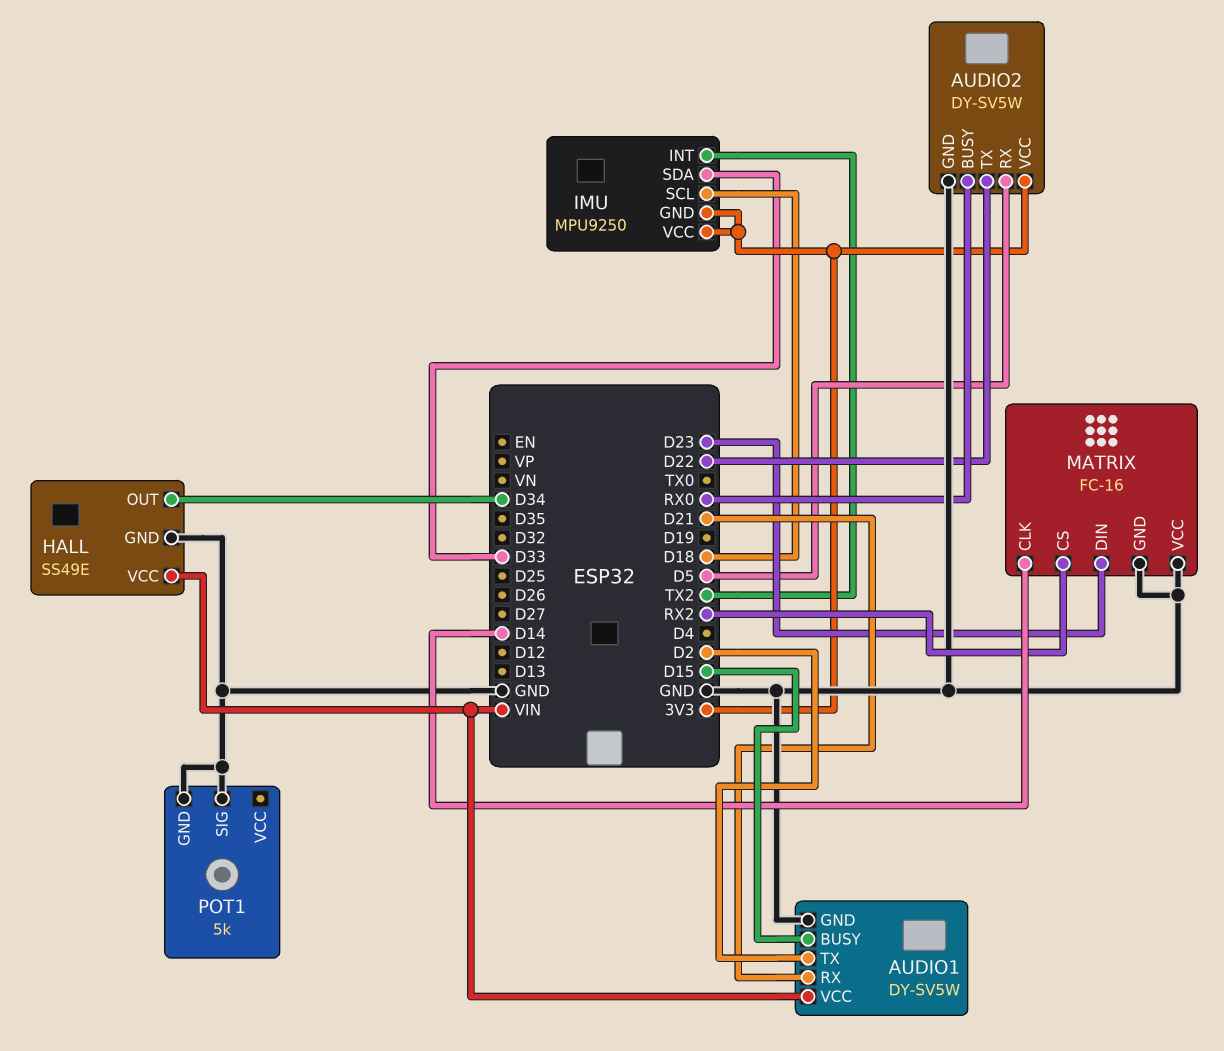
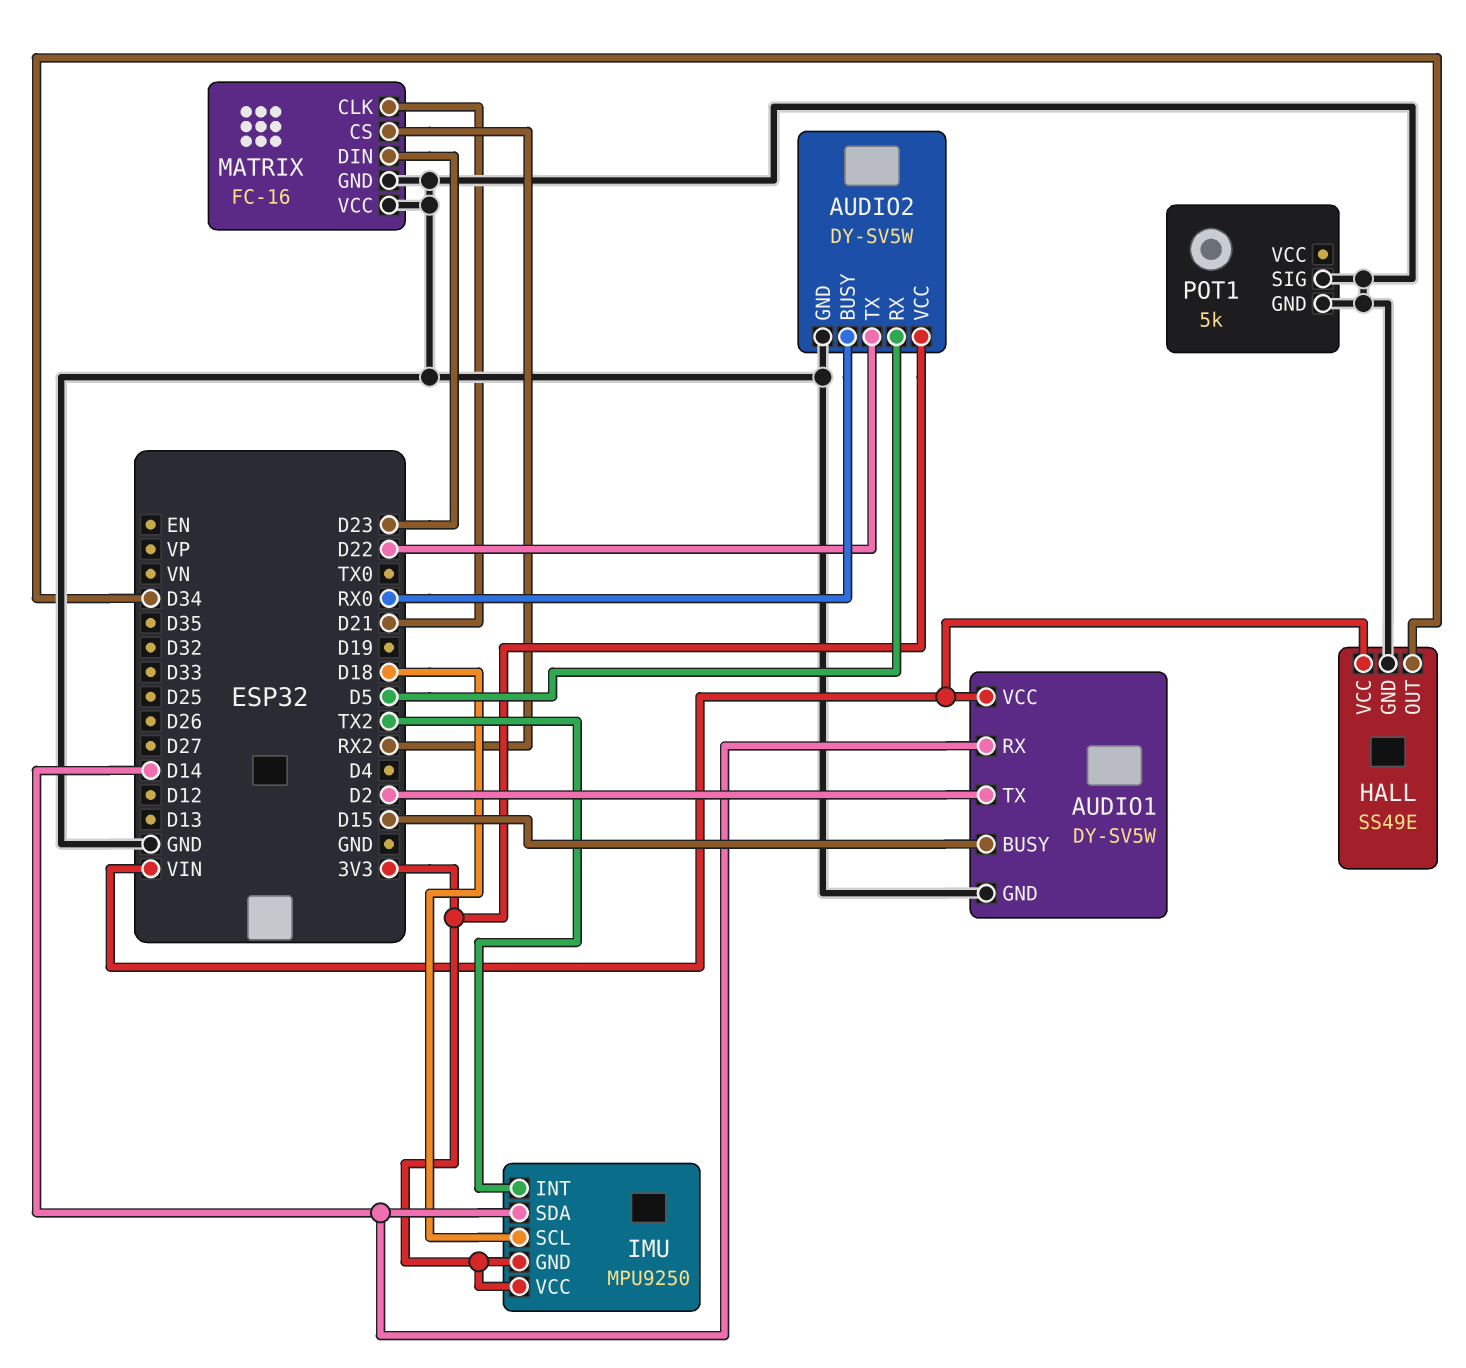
AUDIO1 pin RX: D21 -> D14
IMU pin SDA: D33 -> D14
MATRIX pin CLK: D14 -> D21

